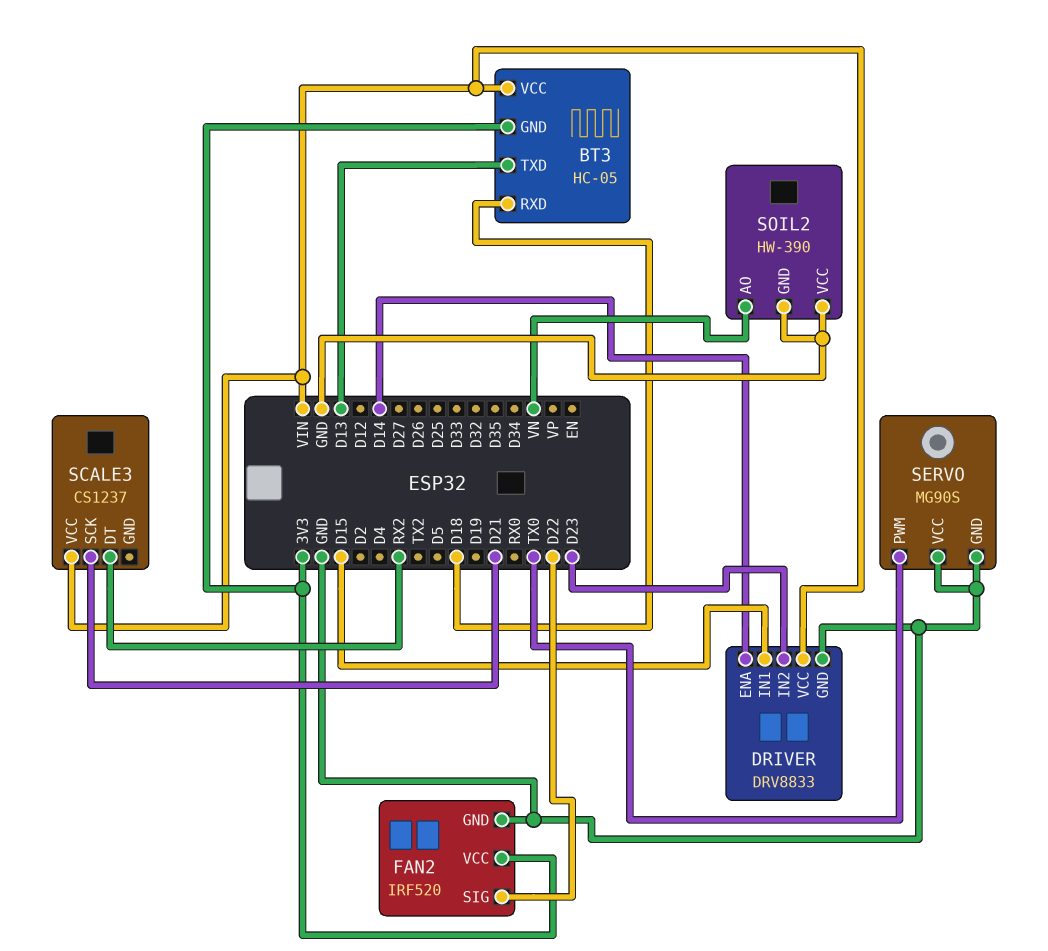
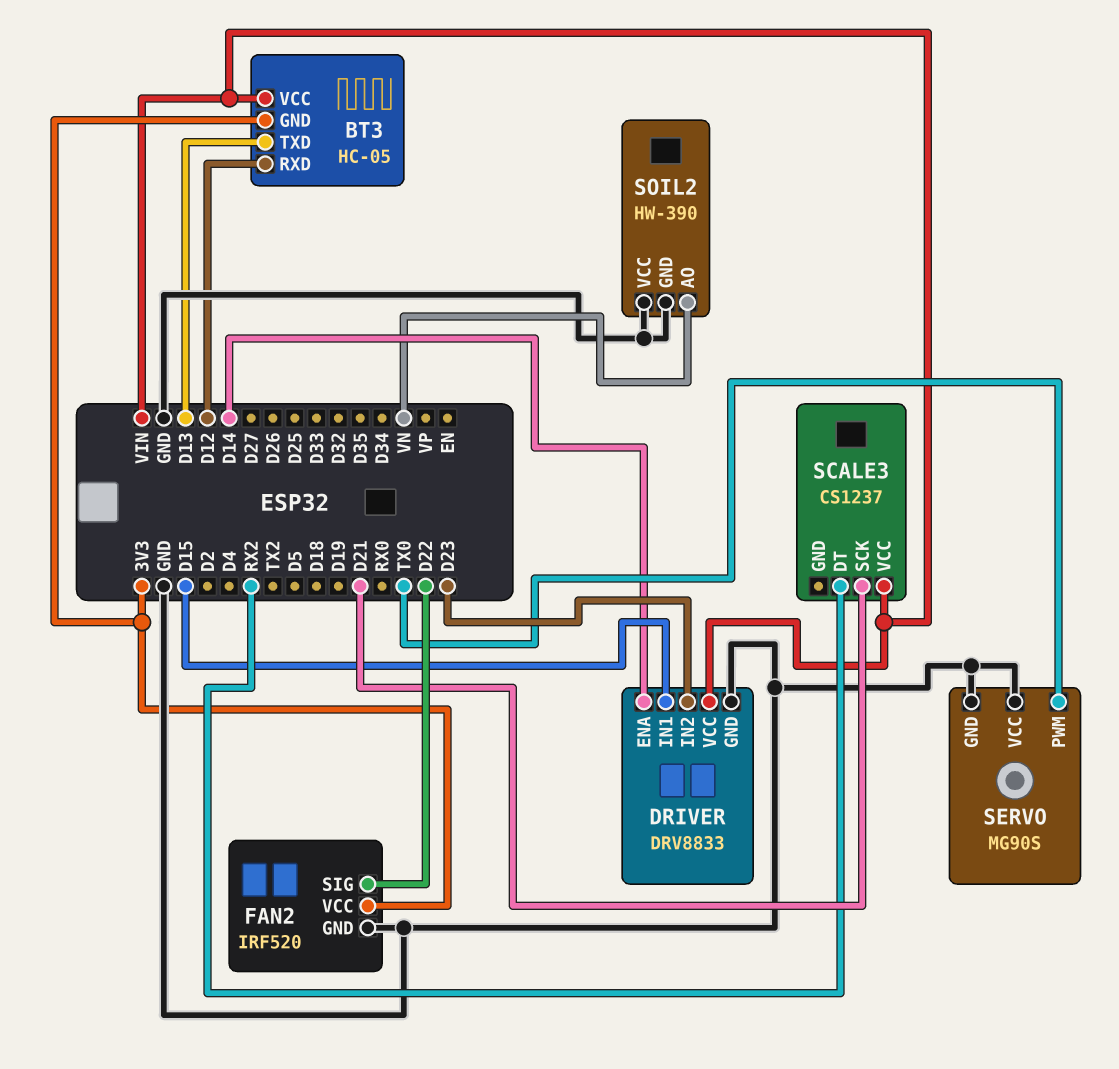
BT3 pin RXD: D18 -> D12

